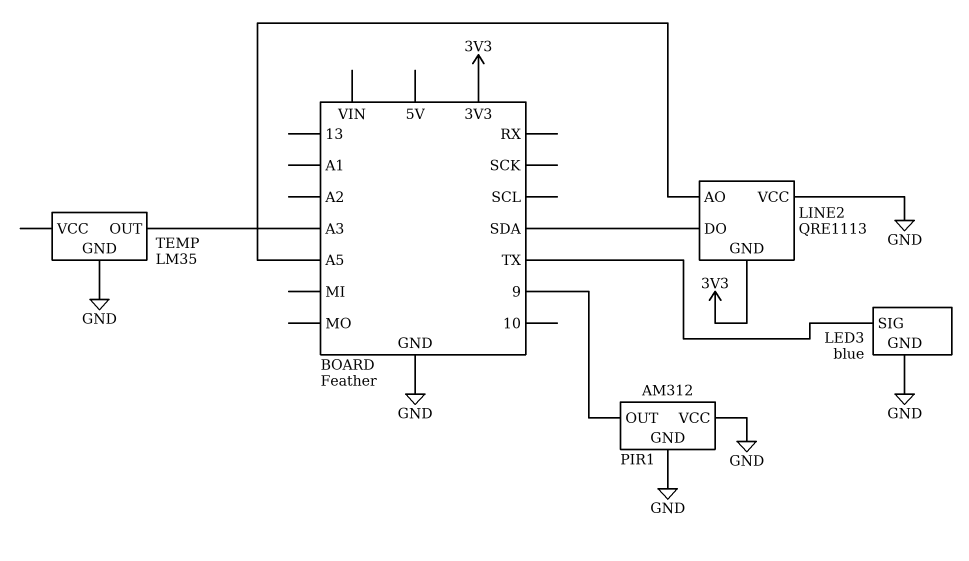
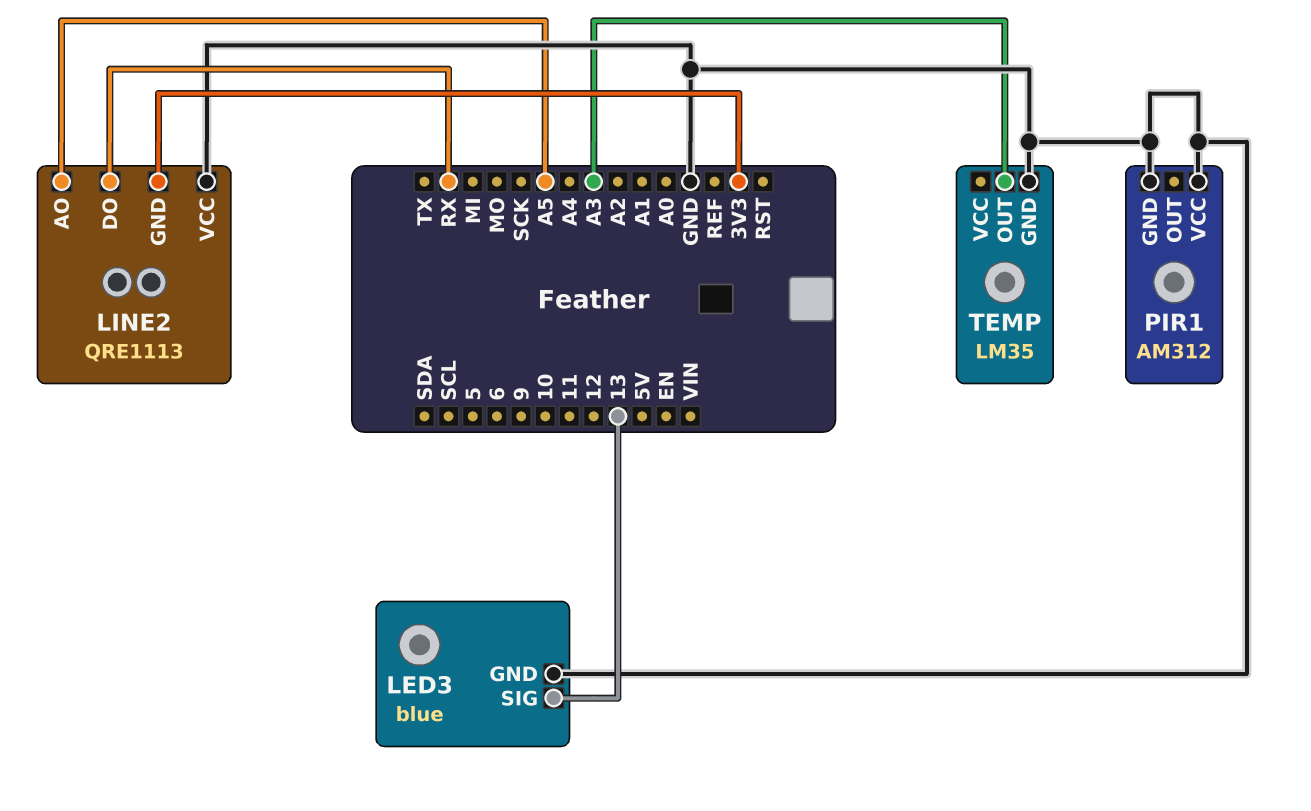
LED3 pin SIG: TX -> 13
LINE2 pin DO: SDA -> RX
PIR1 pin OUT: 9 -> none

